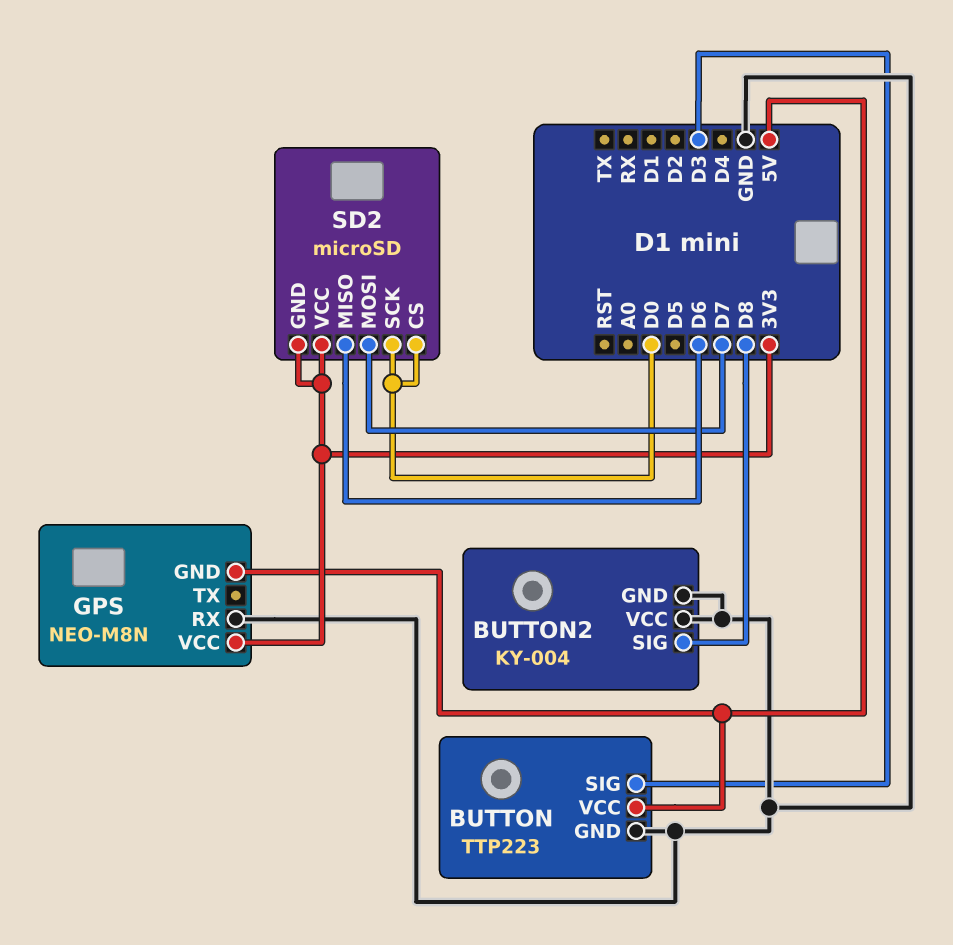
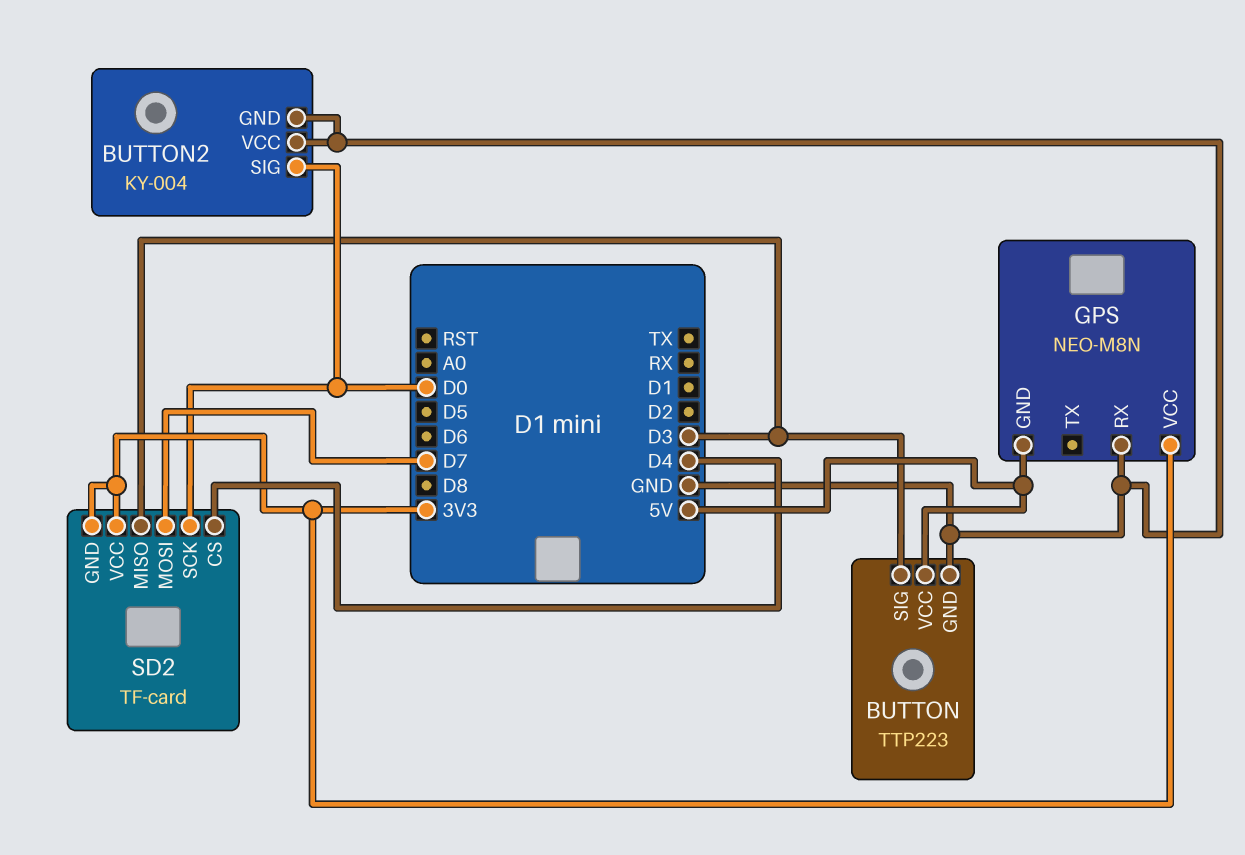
BUTTON2 pin SIG: D8 -> D0
SD2: microSD -> TF-card
SD2 pin CS: D0 -> D4
SD2 pin MISO: D6 -> D3

